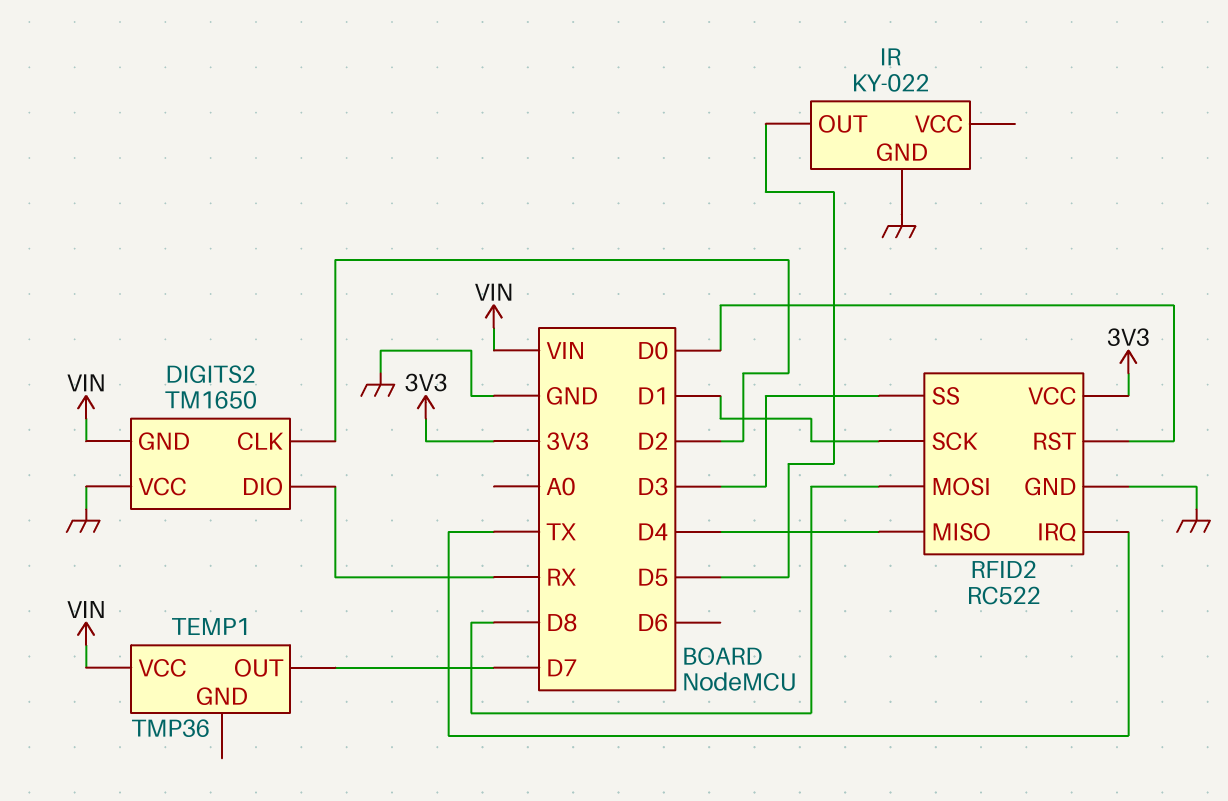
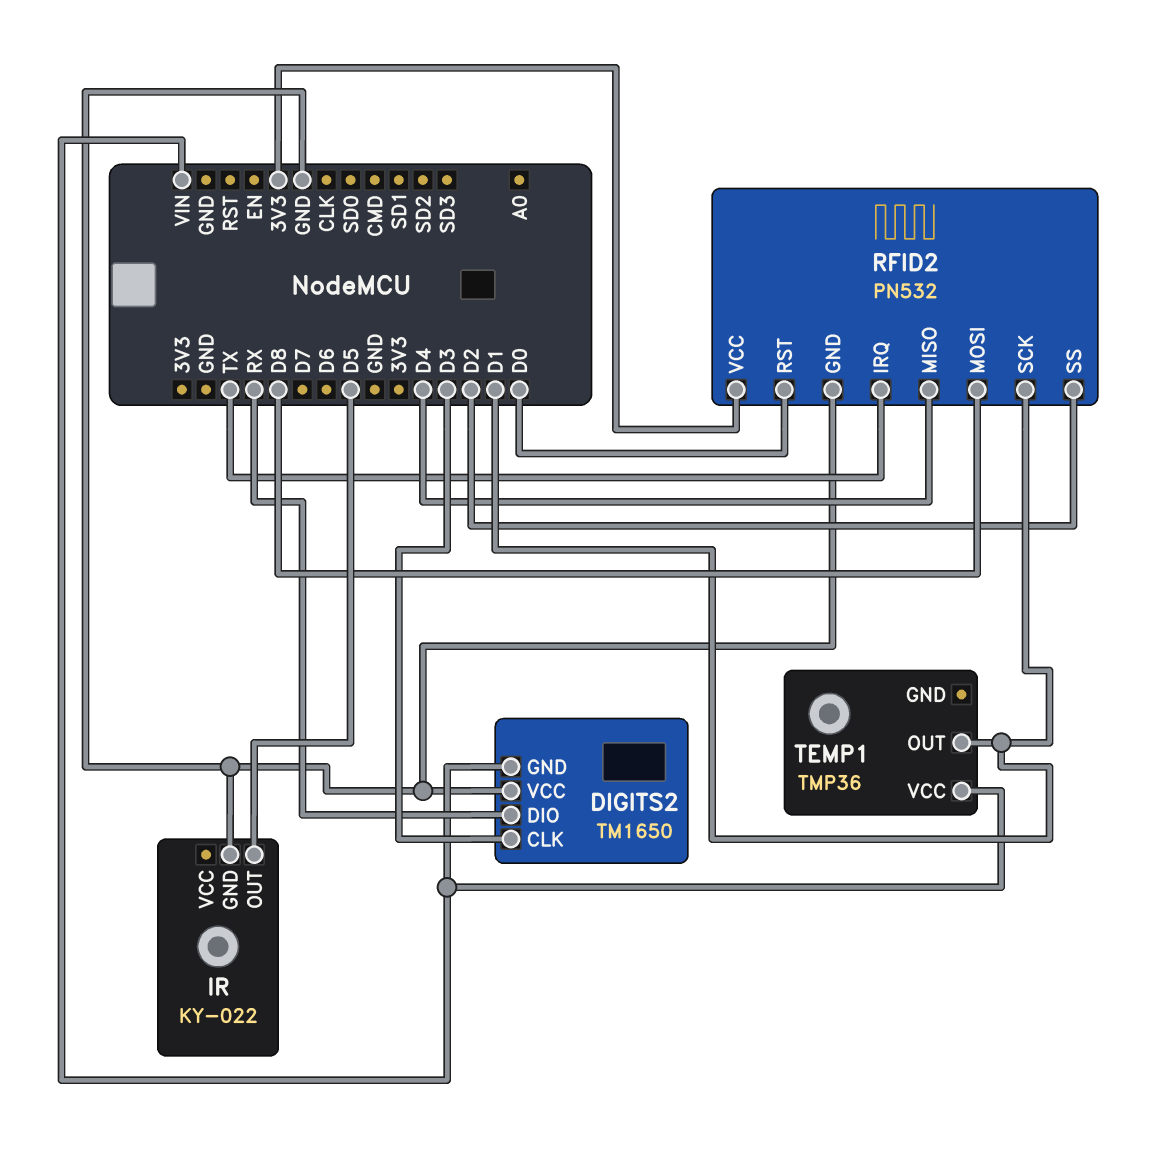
DIGITS2 pin CLK: D2 -> D3
RFID2: RC522 -> PN532
RFID2 pin SS: D3 -> D2
TEMP1 pin OUT: D7 -> D1

